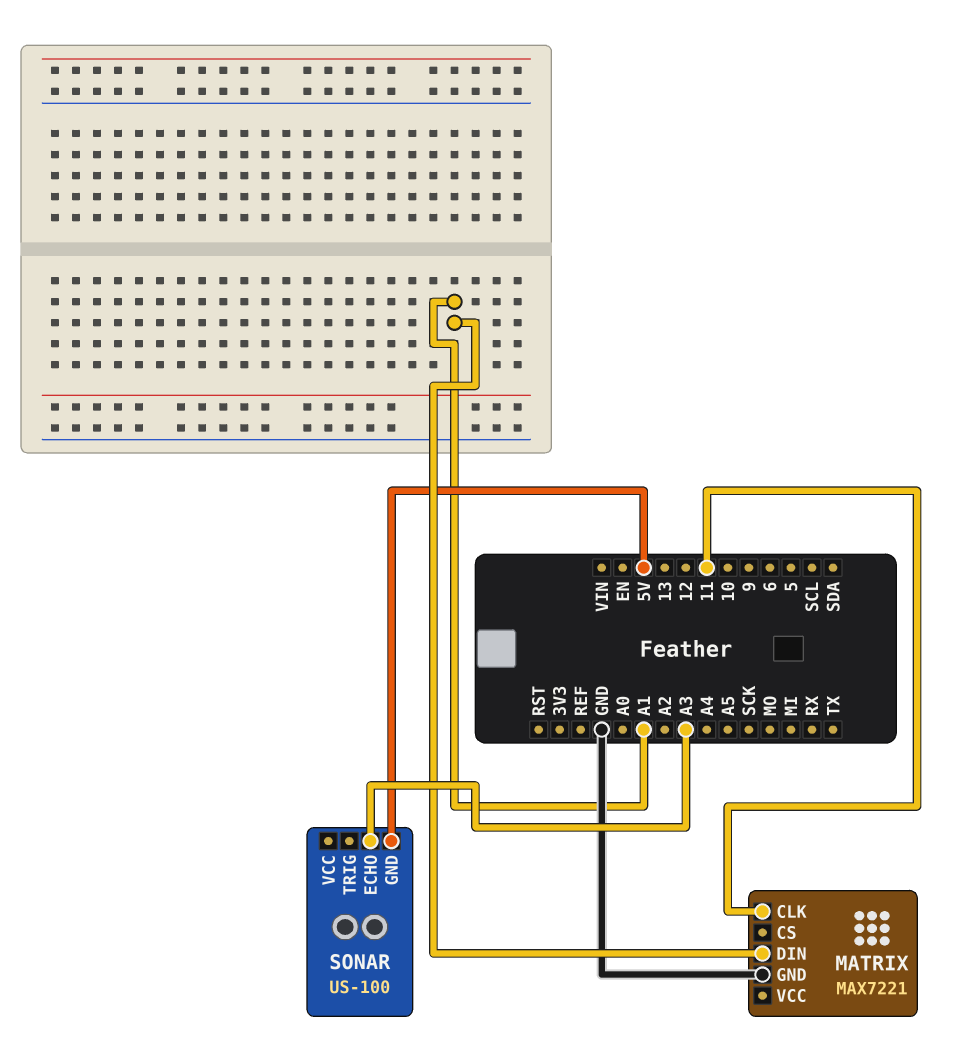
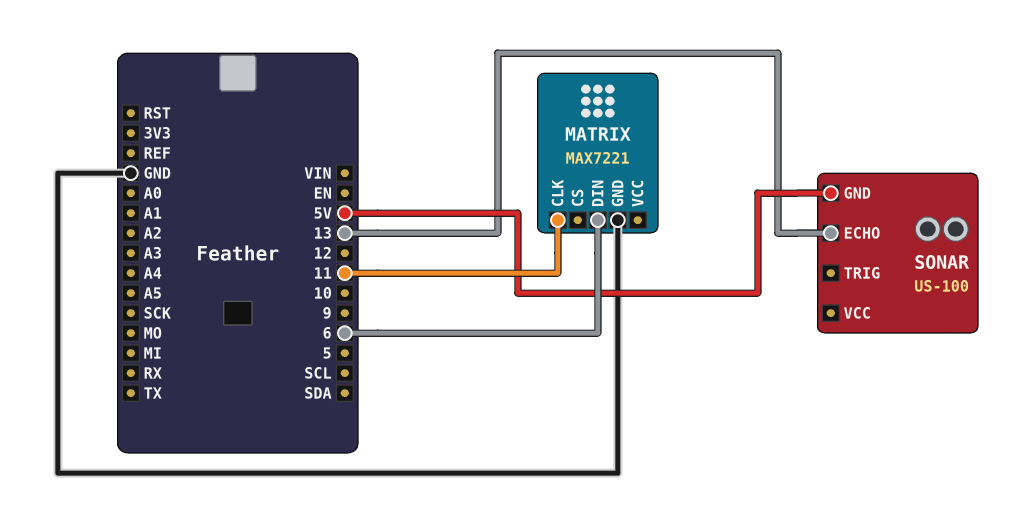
MATRIX pin DIN: A1 -> 6
SONAR pin ECHO: A3 -> 13

